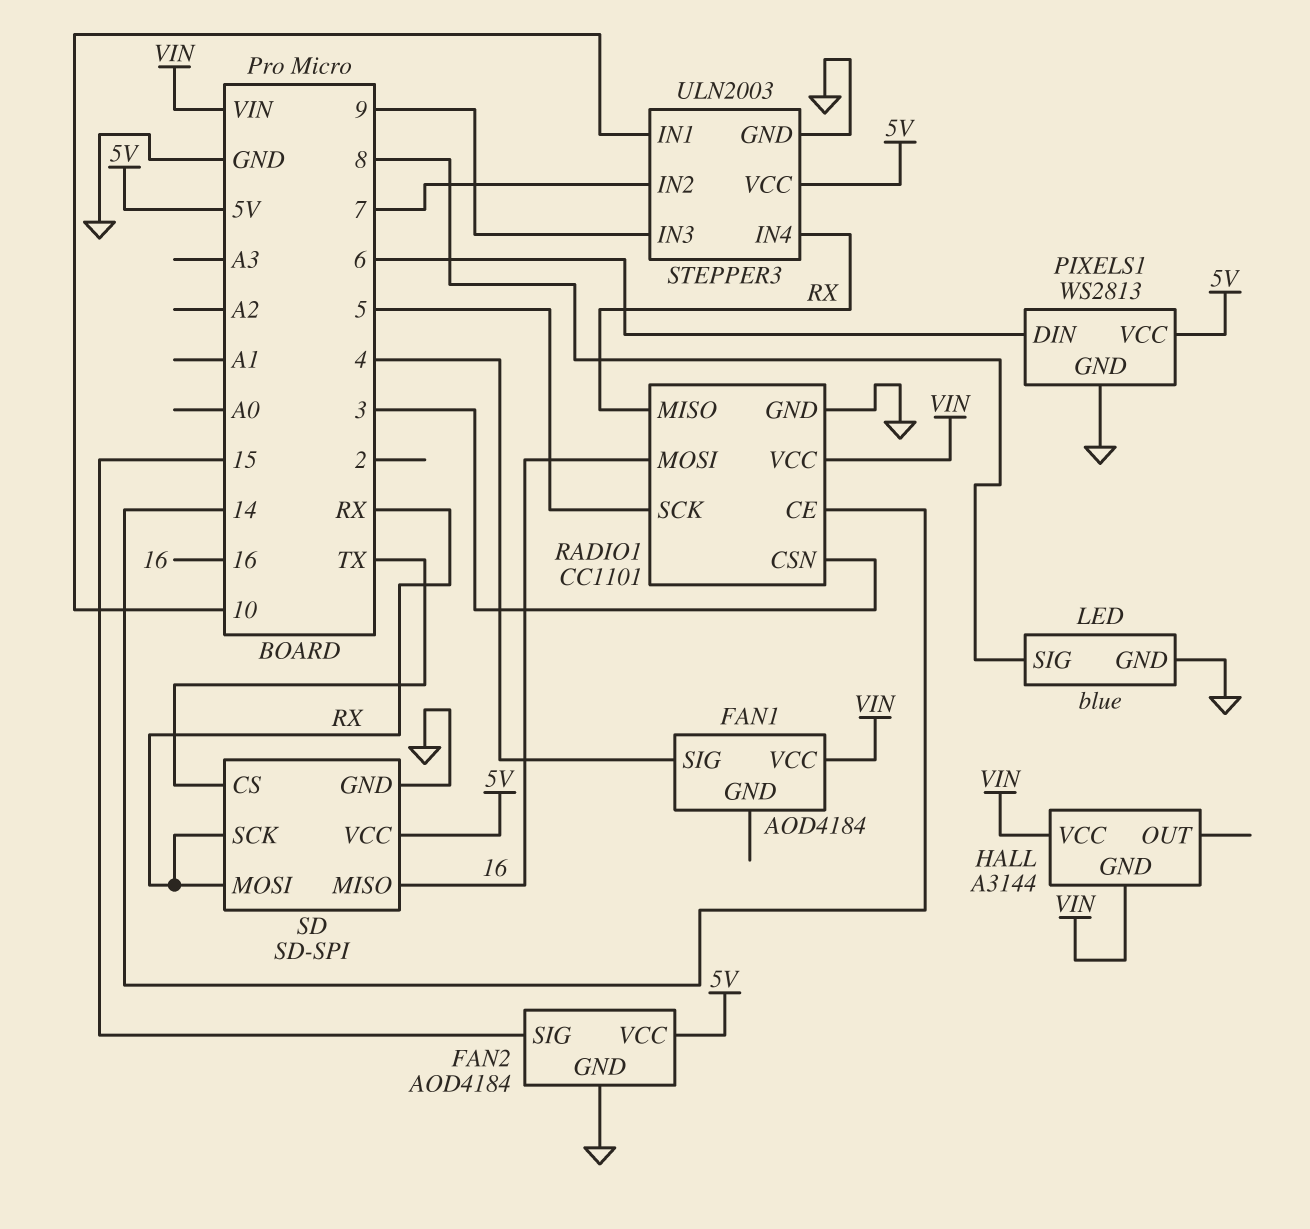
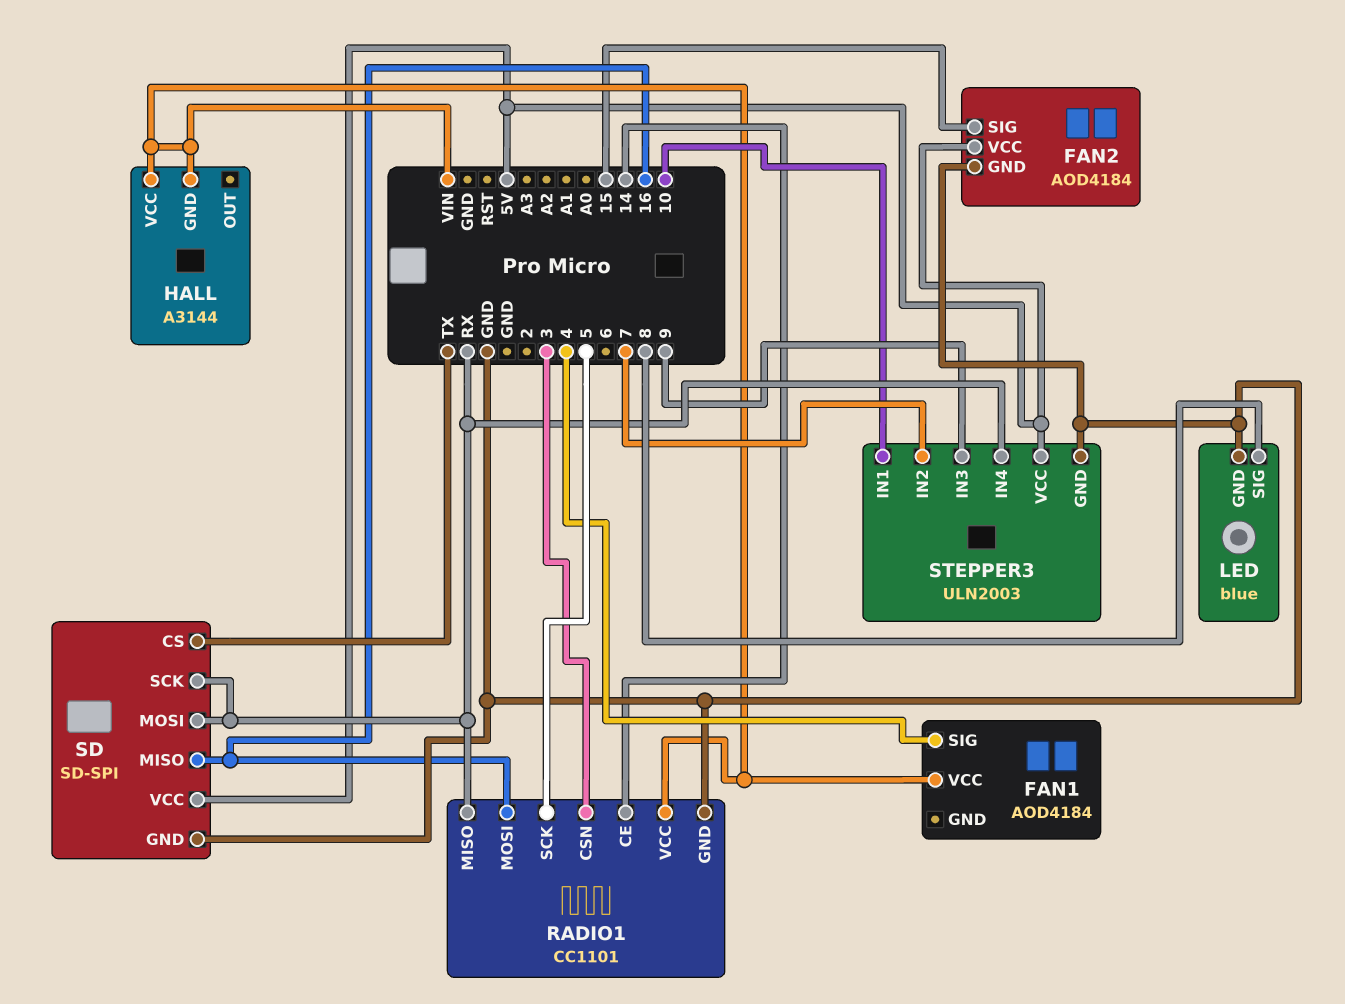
PIXELS1: WS2813 -> none
PIXELS1 pin DIN: 6 -> none
PIXELS1 pin GND: GND -> none
PIXELS1 pin VCC: 5V -> none

